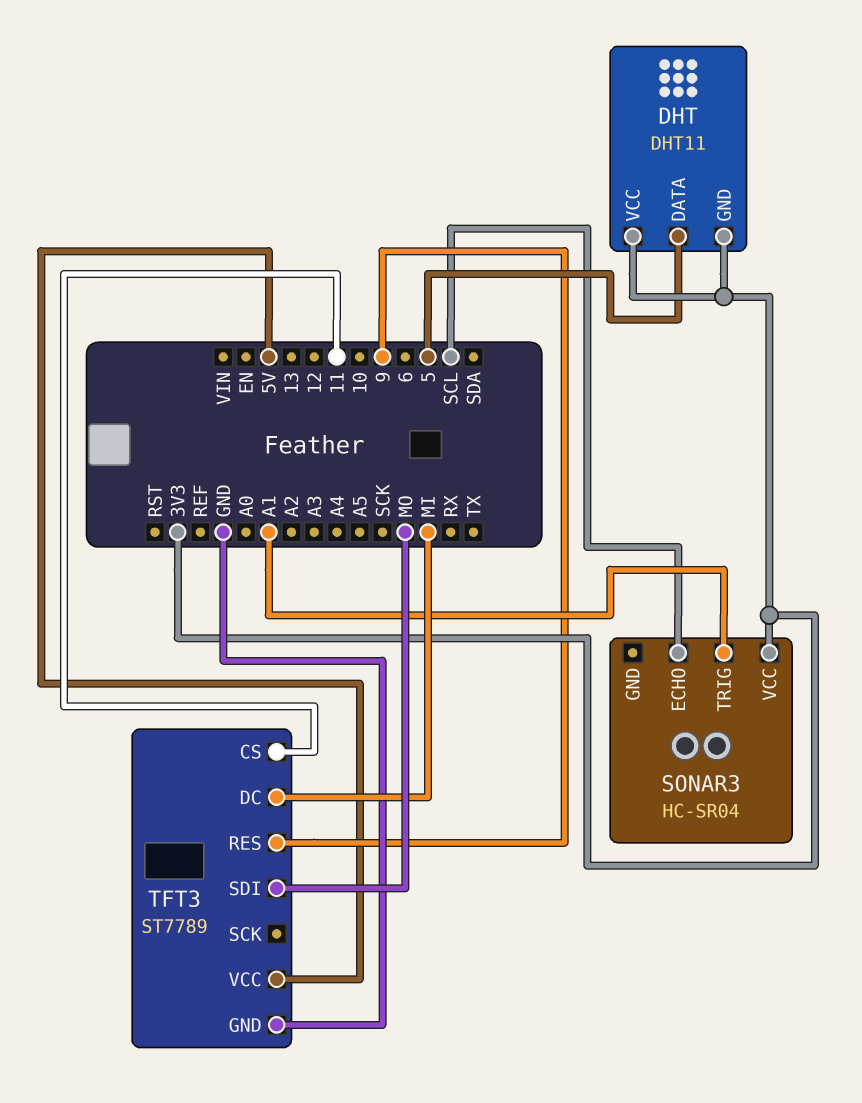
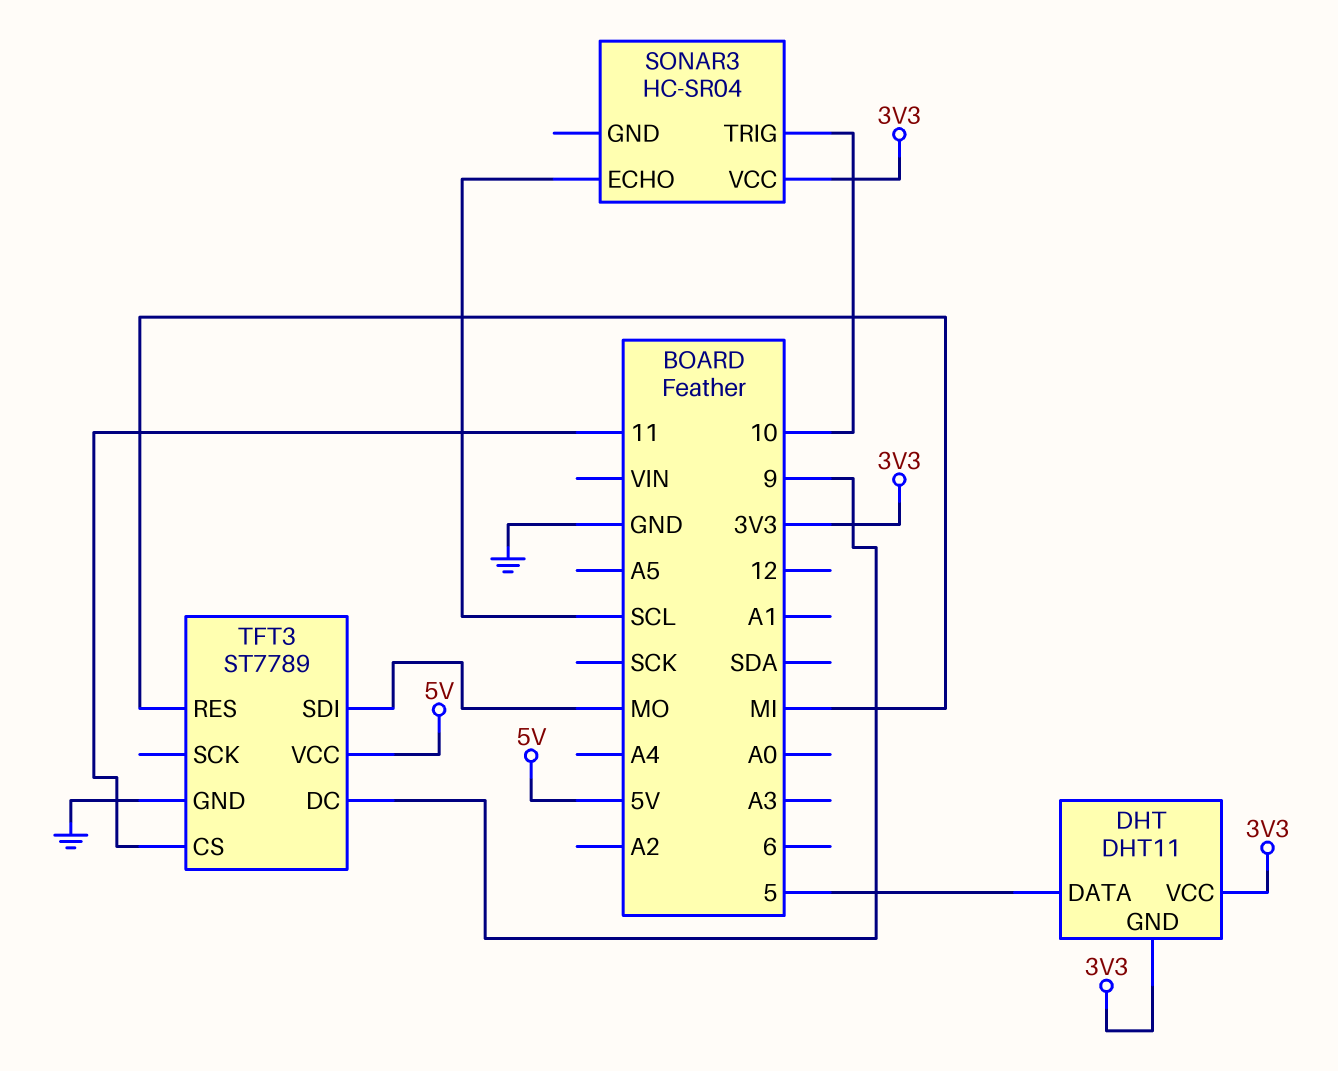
SONAR3 pin TRIG: A1 -> 10
TFT3 pin DC: MI -> 9
TFT3 pin RES: 9 -> MI

